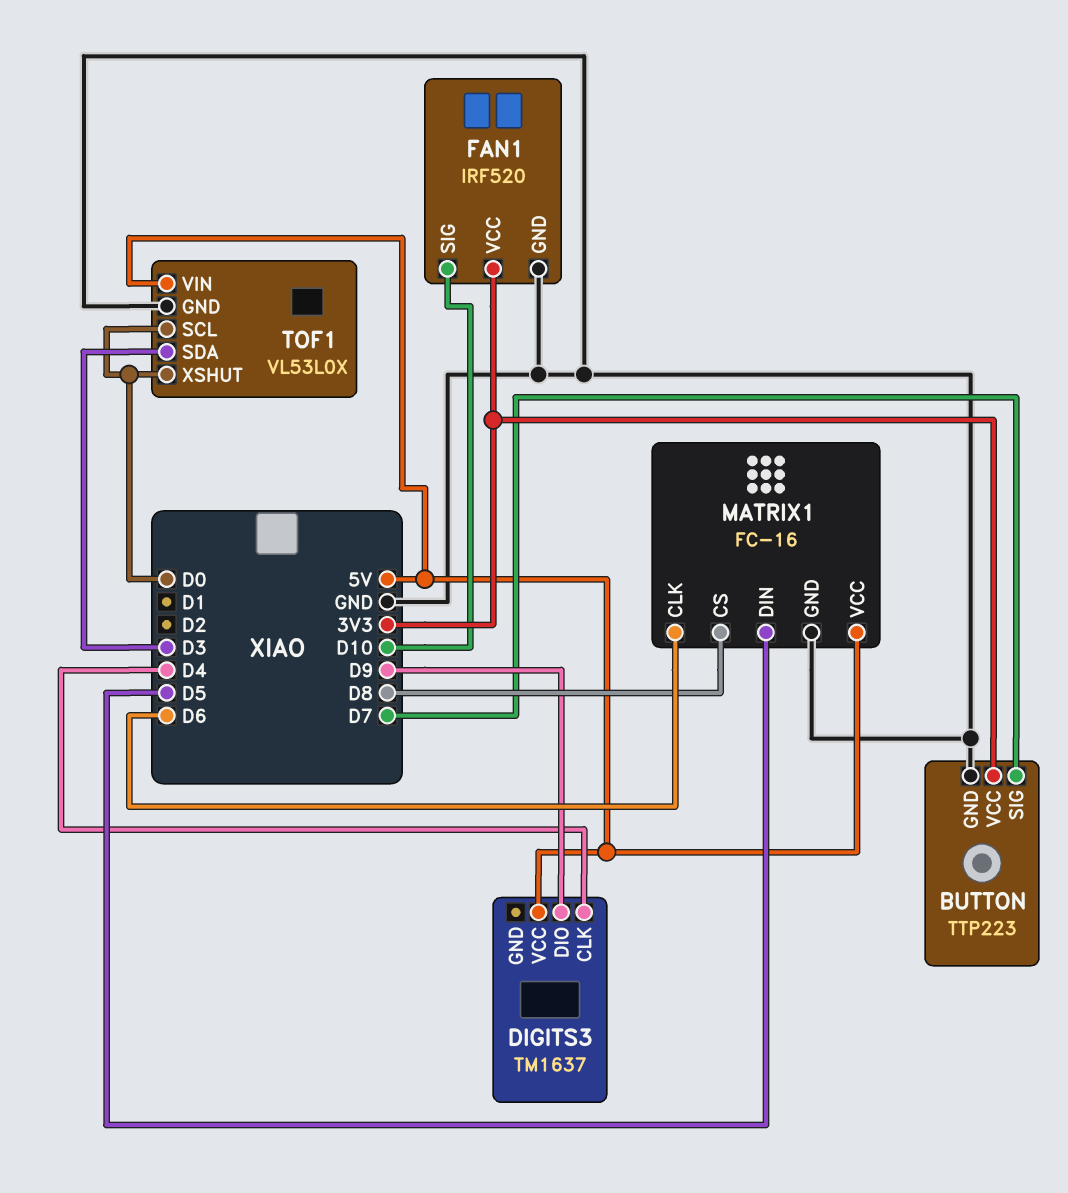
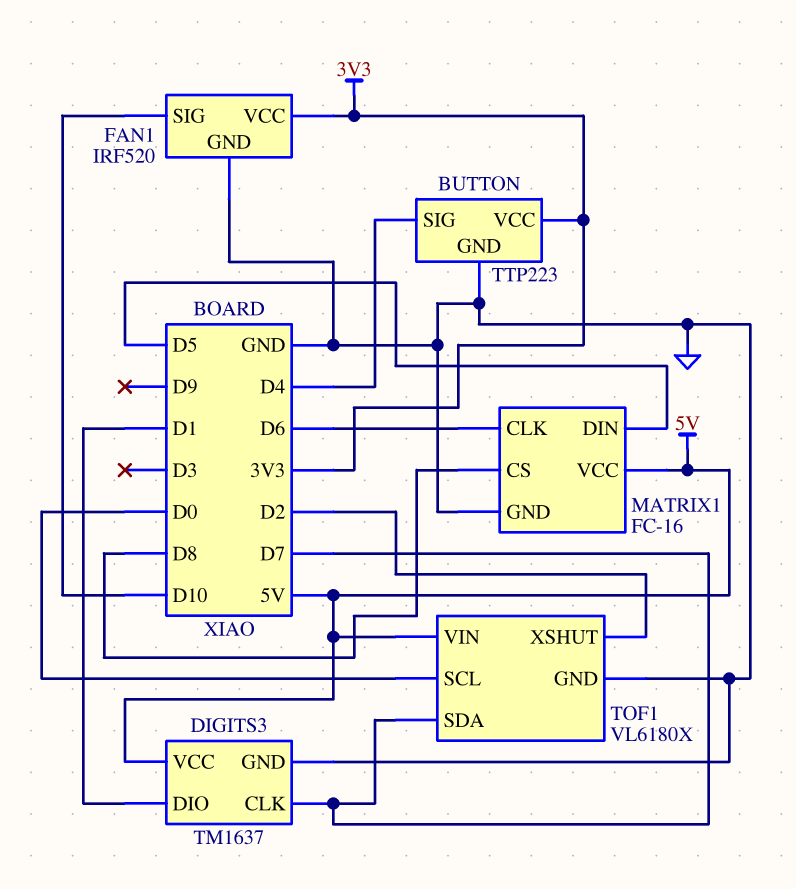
BUTTON pin SIG: D7 -> D4
DIGITS3 pin CLK: D4 -> D7
DIGITS3 pin DIO: D9 -> D1
DIGITS3 pin GND: none -> GND
TOF1: VL53L0X -> VL6180X
TOF1 pin SDA: D3 -> D7
TOF1 pin XSHUT: D0 -> D2

